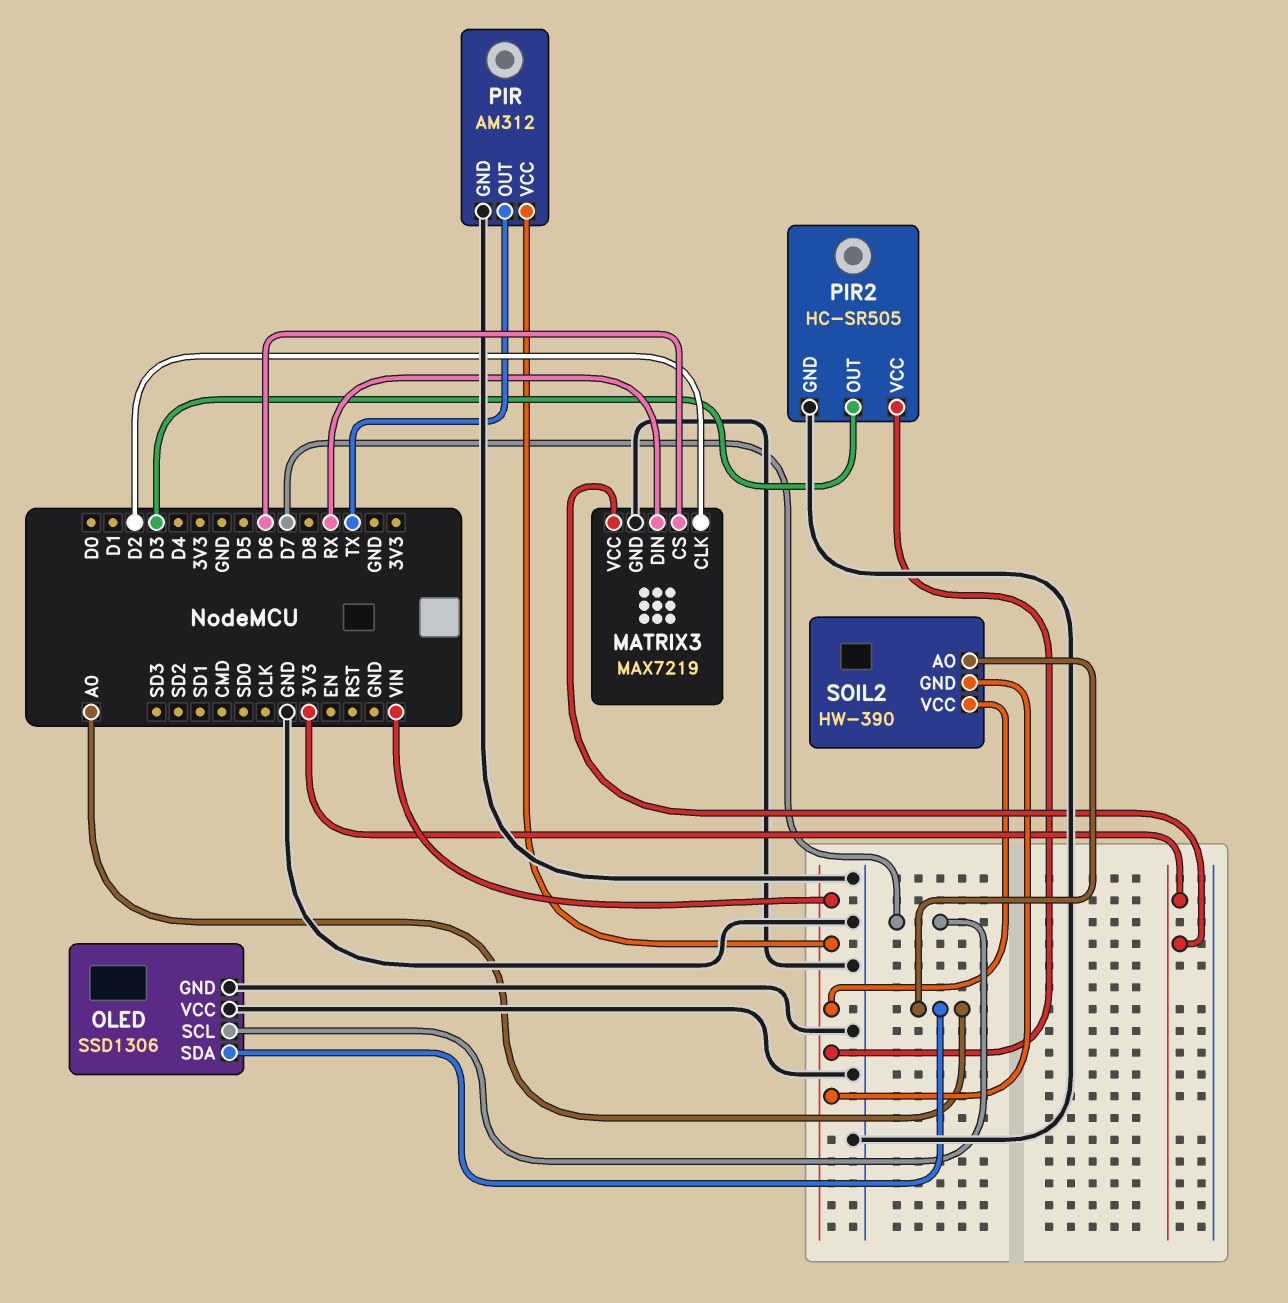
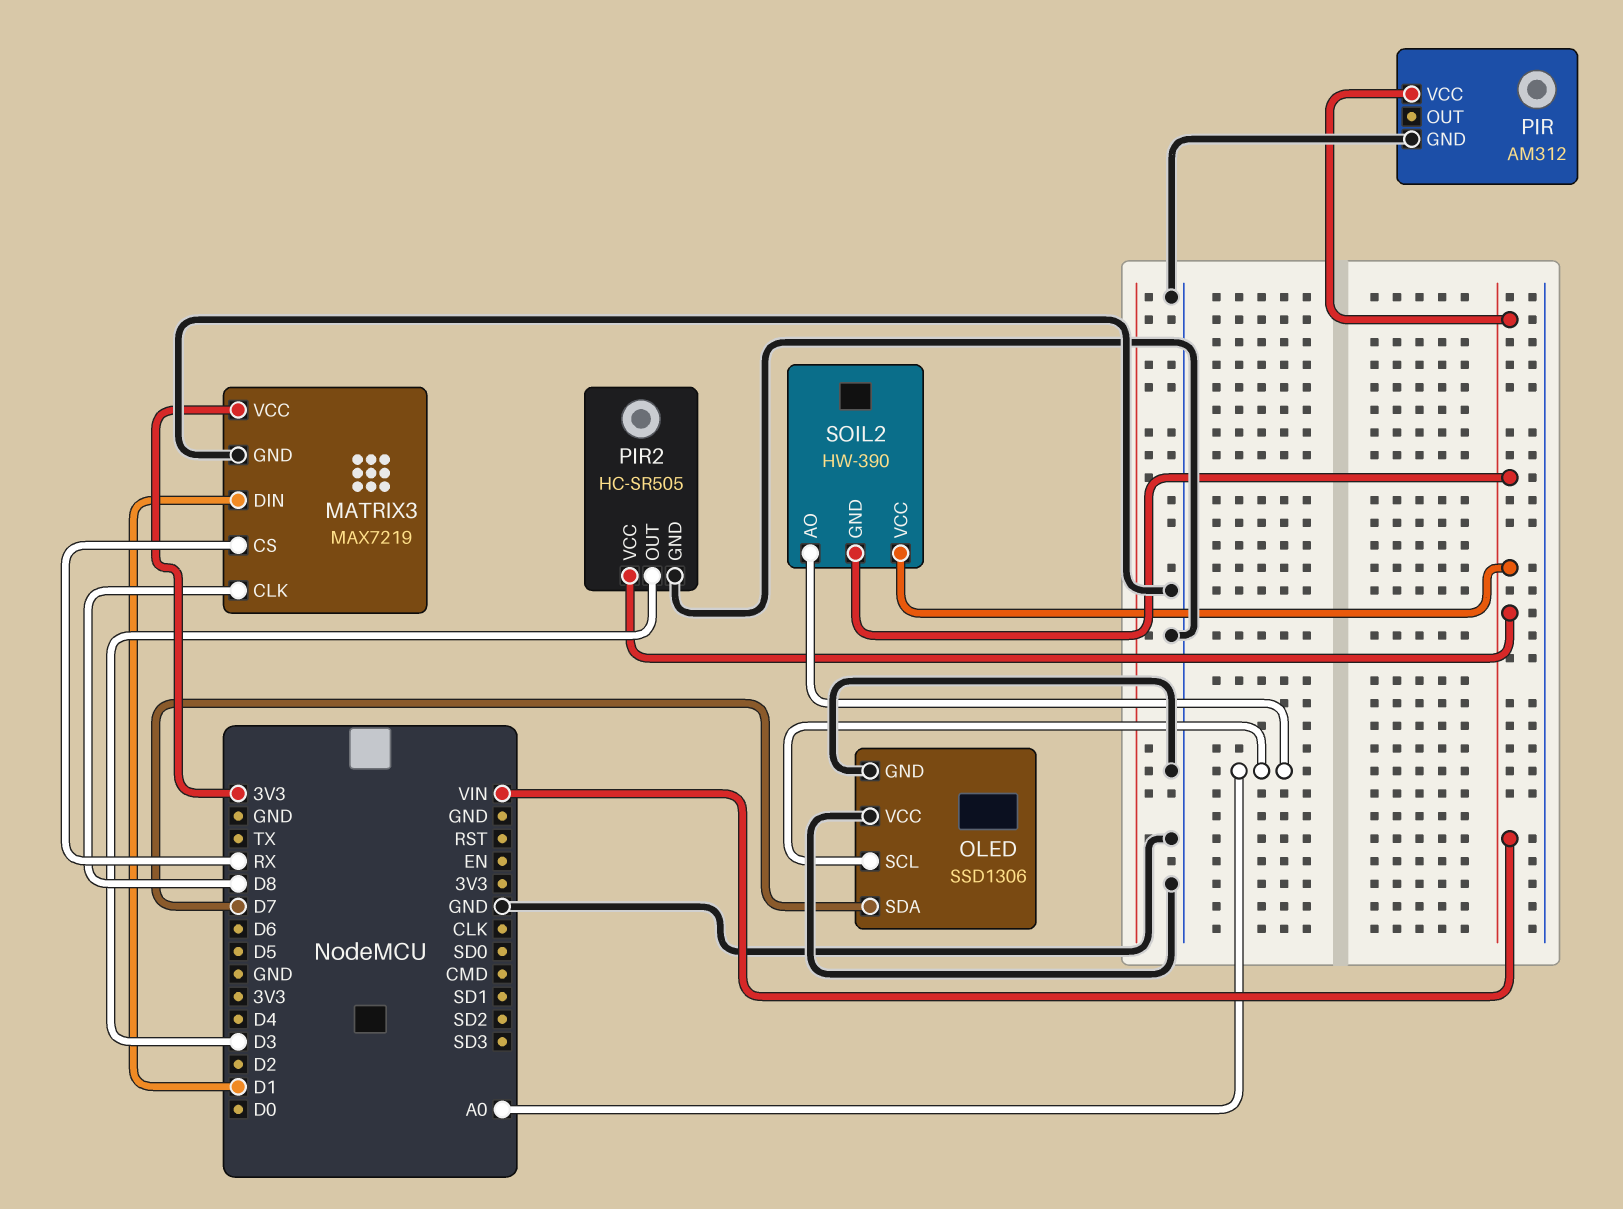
MATRIX3 pin CLK: D2 -> D8
MATRIX3 pin CS: D6 -> RX
MATRIX3 pin DIN: RX -> D1
OLED pin SCL: D7 -> A0
OLED pin SDA: A0 -> D7
PIR pin OUT: TX -> none

